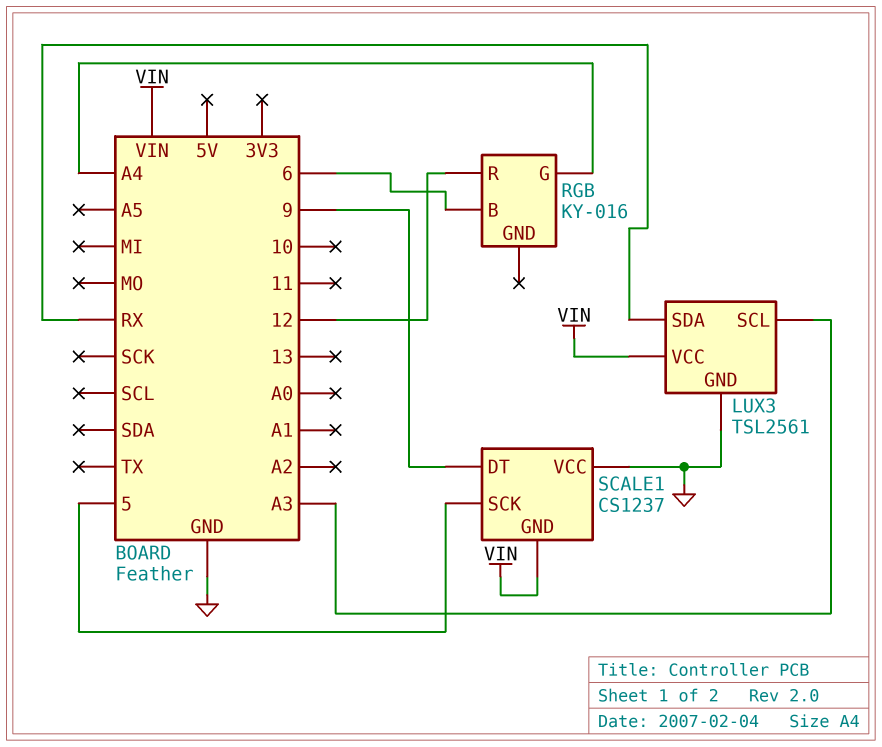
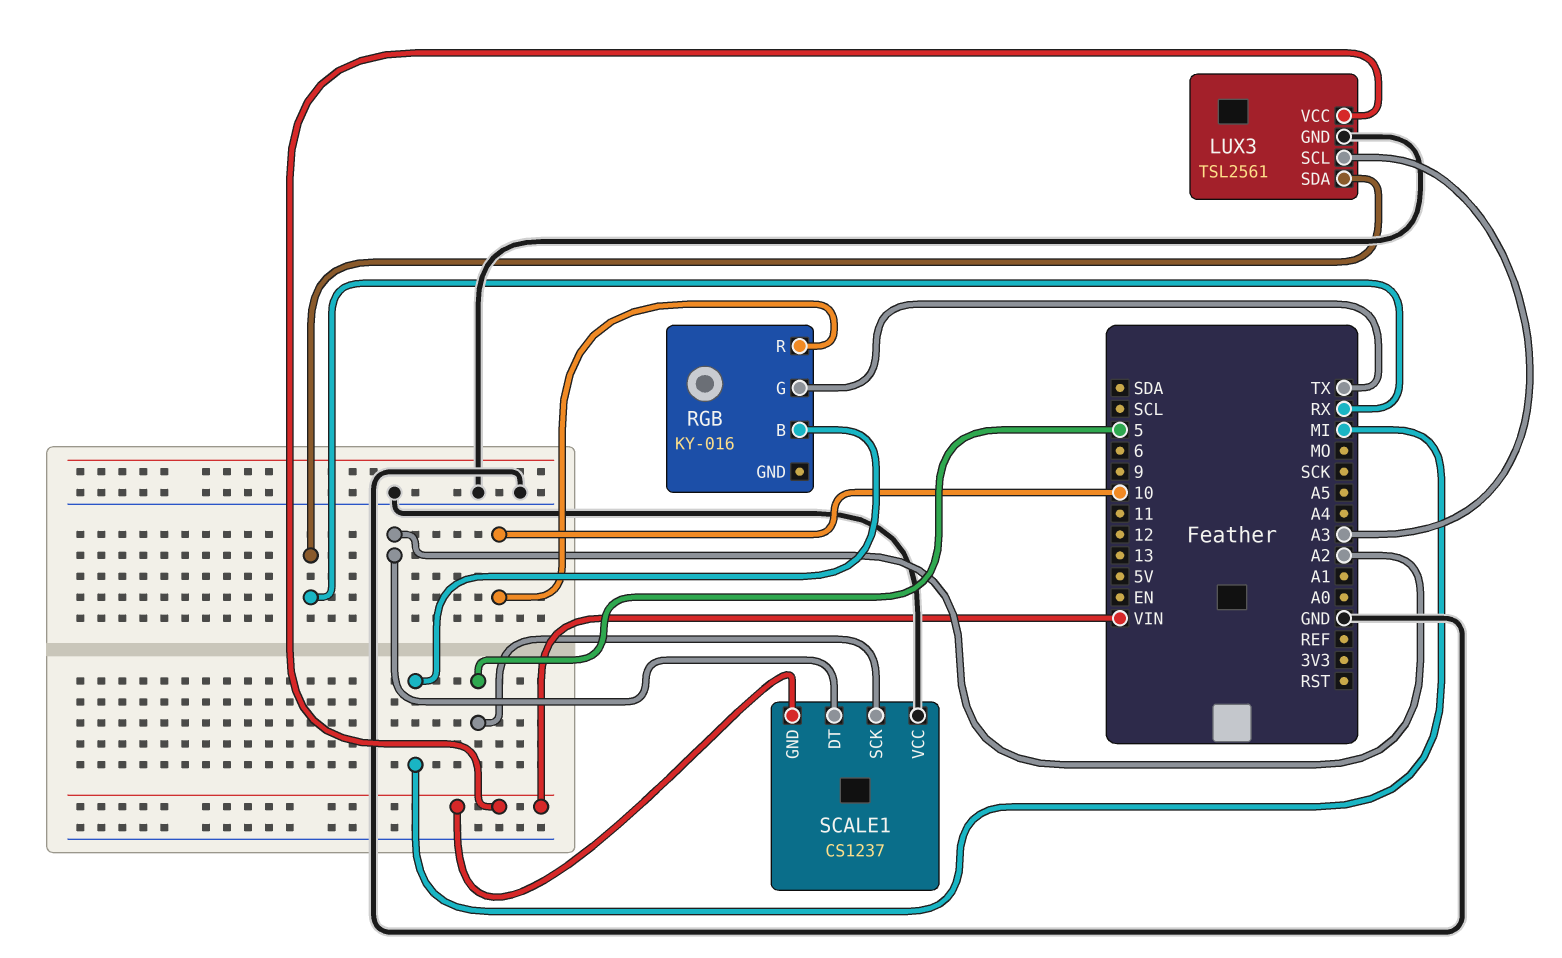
RGB pin B: 6 -> MI
RGB pin G: A4 -> TX
RGB pin R: 12 -> 10
SCALE1 pin DT: 9 -> A2

